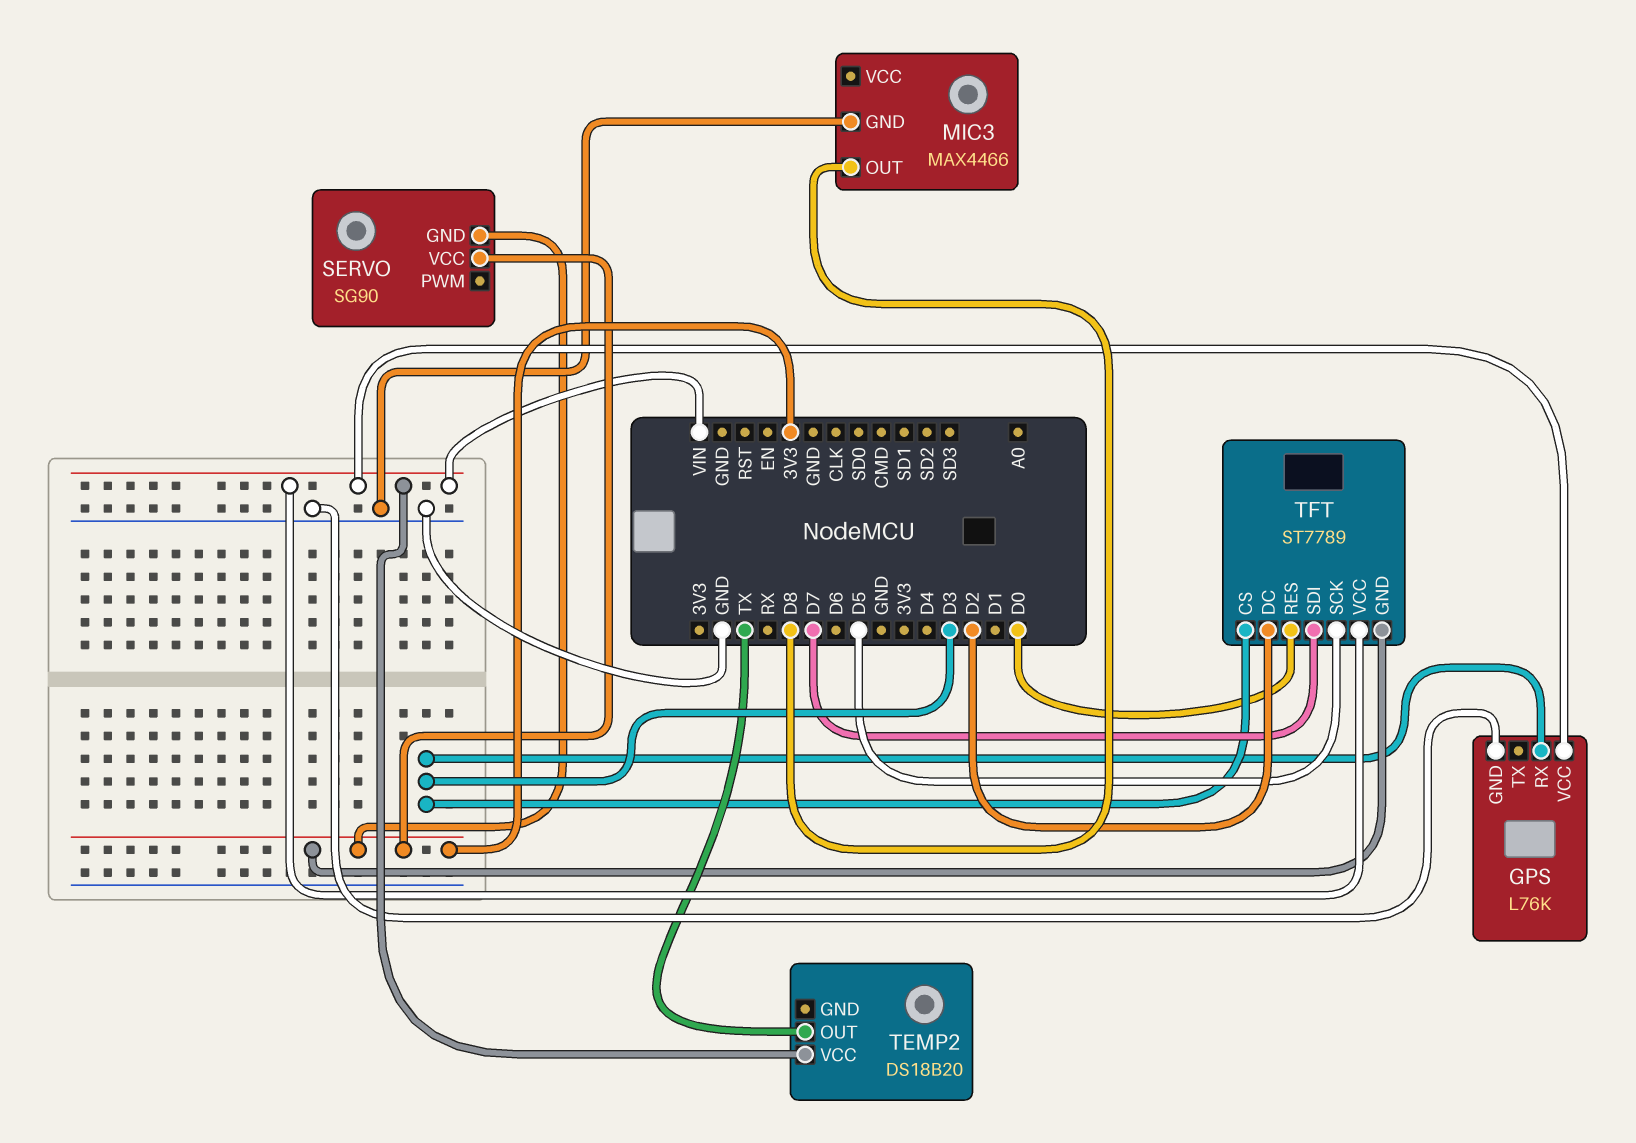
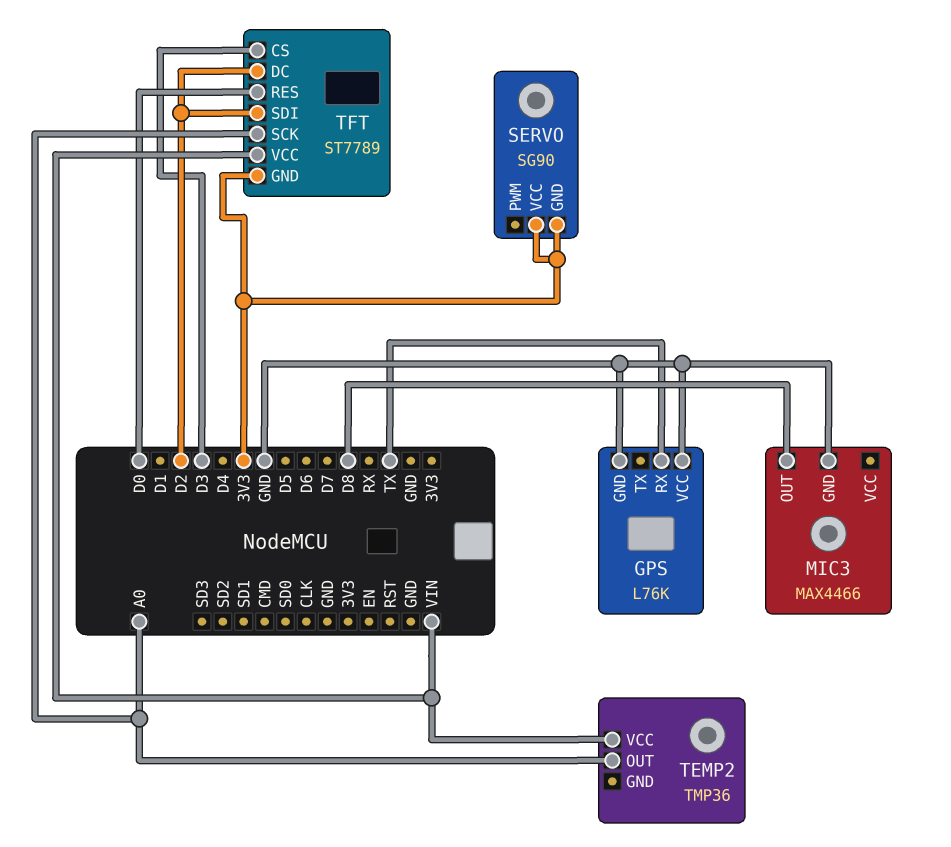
GPS pin RX: D3 -> TX
GPS pin VCC: VIN -> GND
TEMP2: DS18B20 -> TMP36
TEMP2 pin OUT: TX -> A0
TFT pin SCK: D5 -> A0
TFT pin SDI: D7 -> D2

